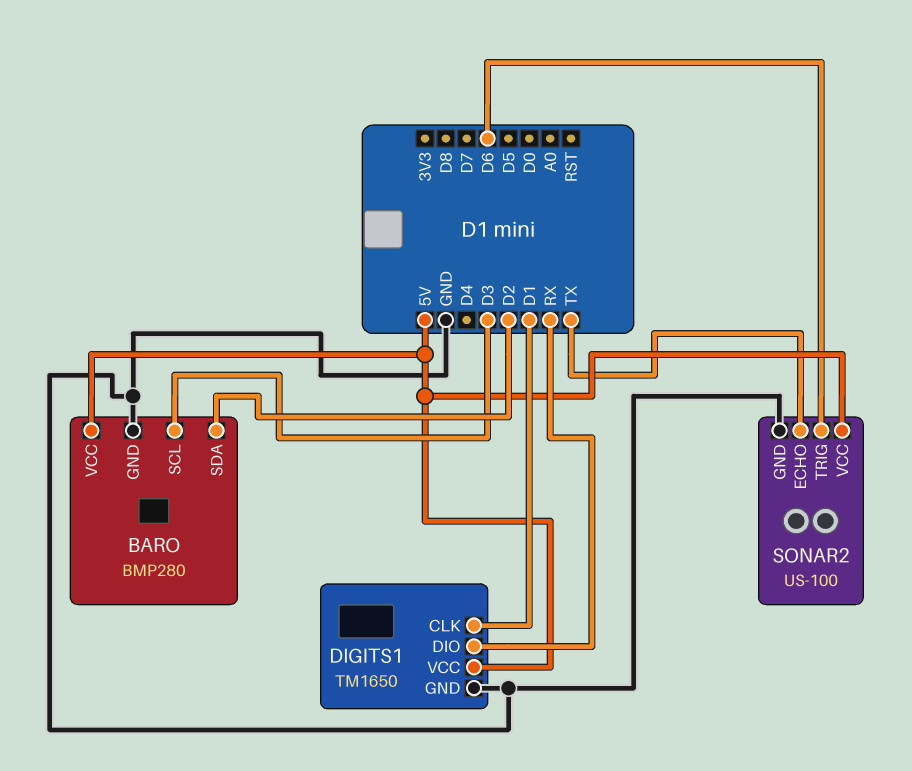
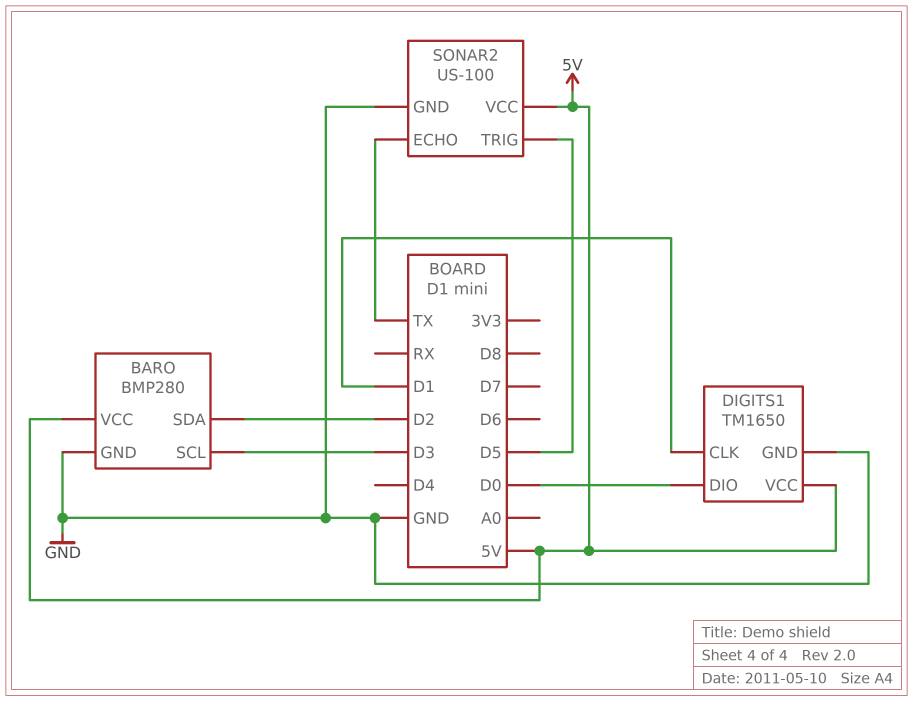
DIGITS1 pin DIO: RX -> D0
SONAR2 pin TRIG: D6 -> D5

